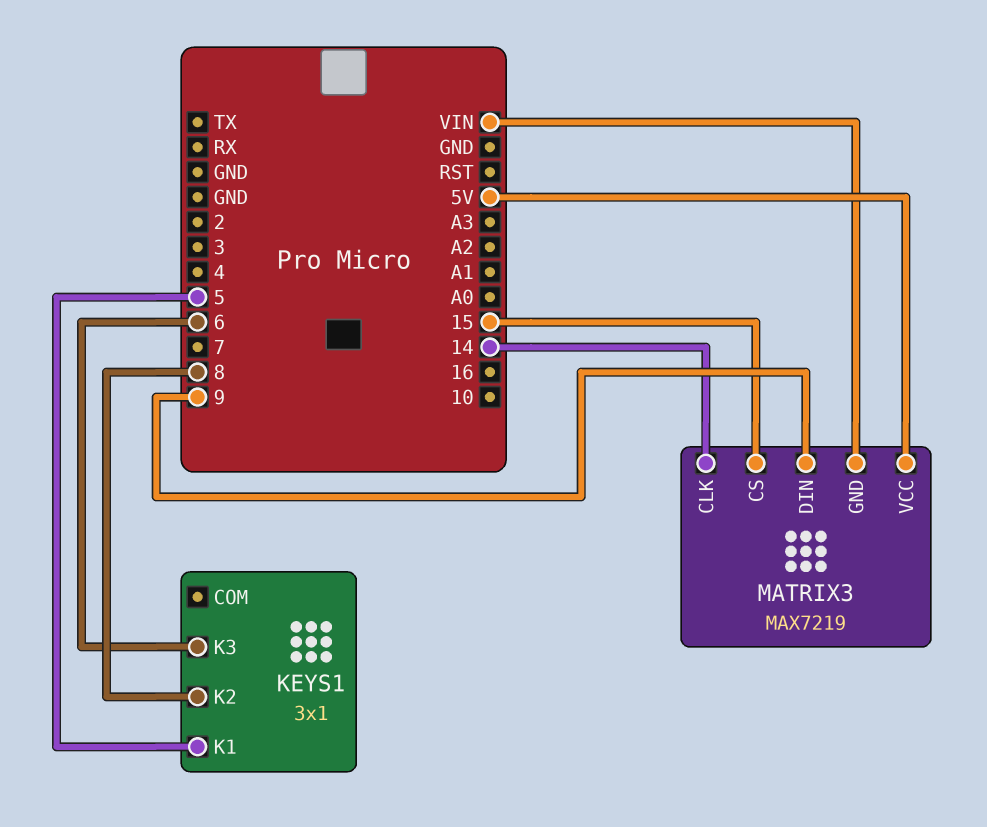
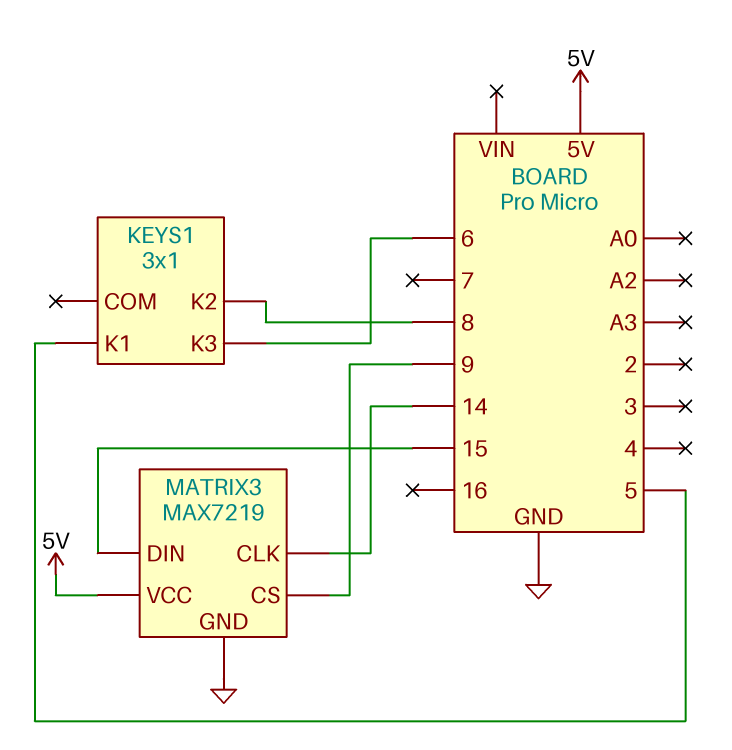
MATRIX3 pin CS: 15 -> 9
MATRIX3 pin DIN: 9 -> 15
MATRIX3 pin GND: VIN -> GND

